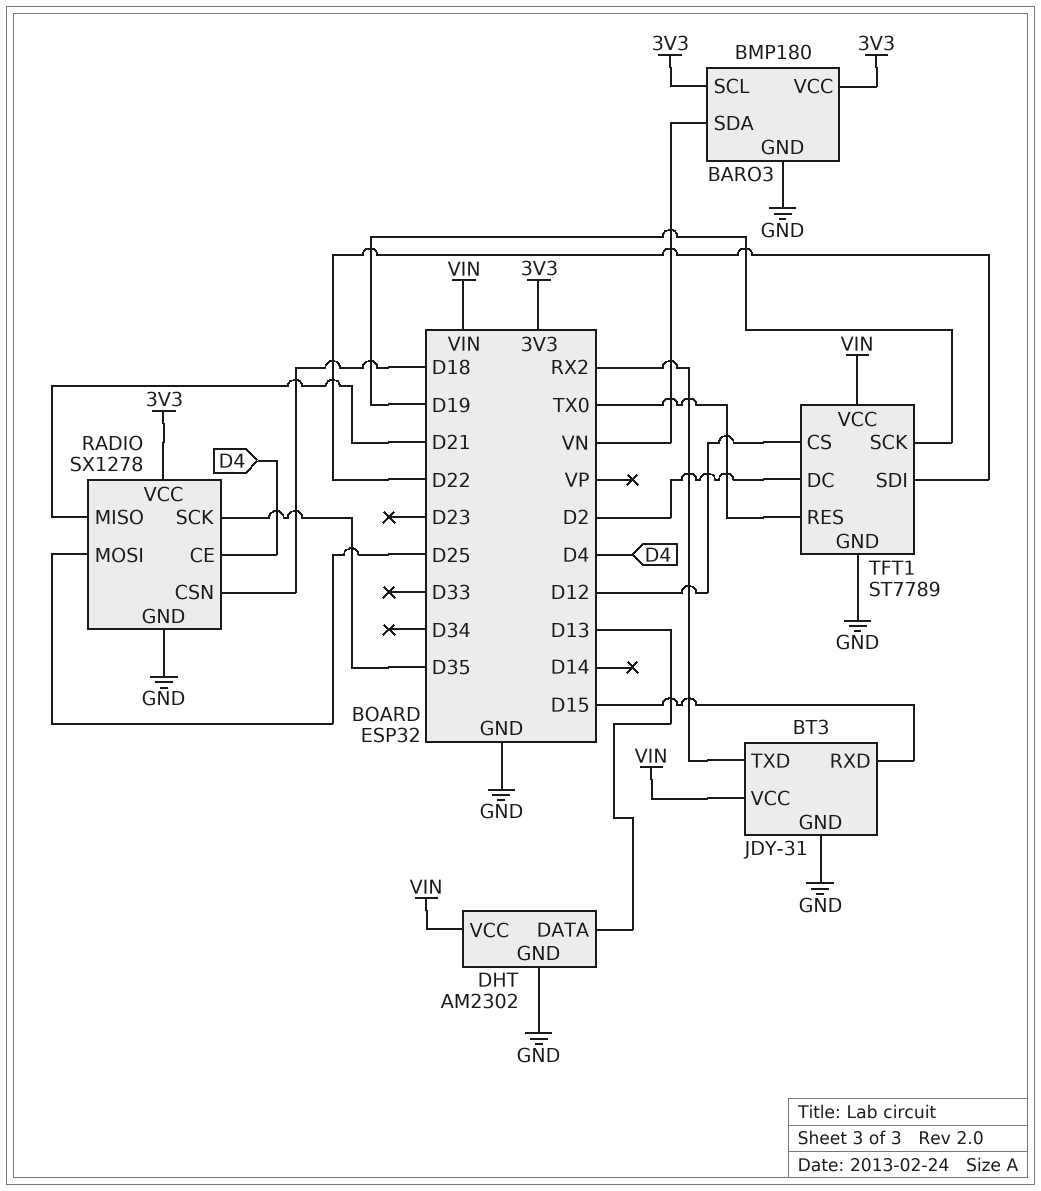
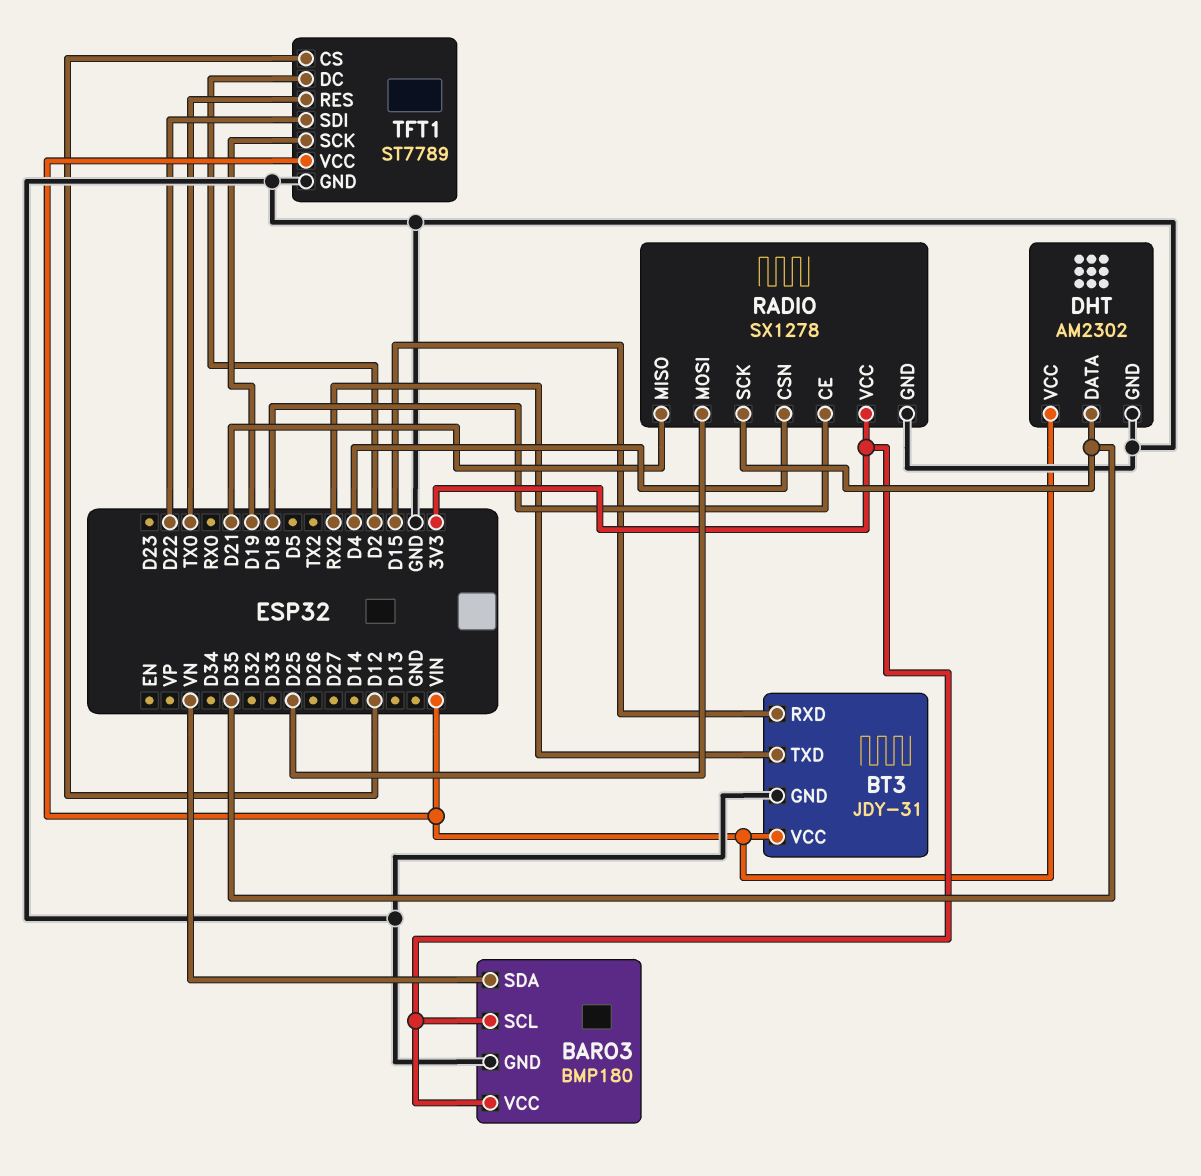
DHT pin DATA: D13 -> D35
RADIO pin CE: D4 -> D18
RADIO pin CSN: D18 -> D4

